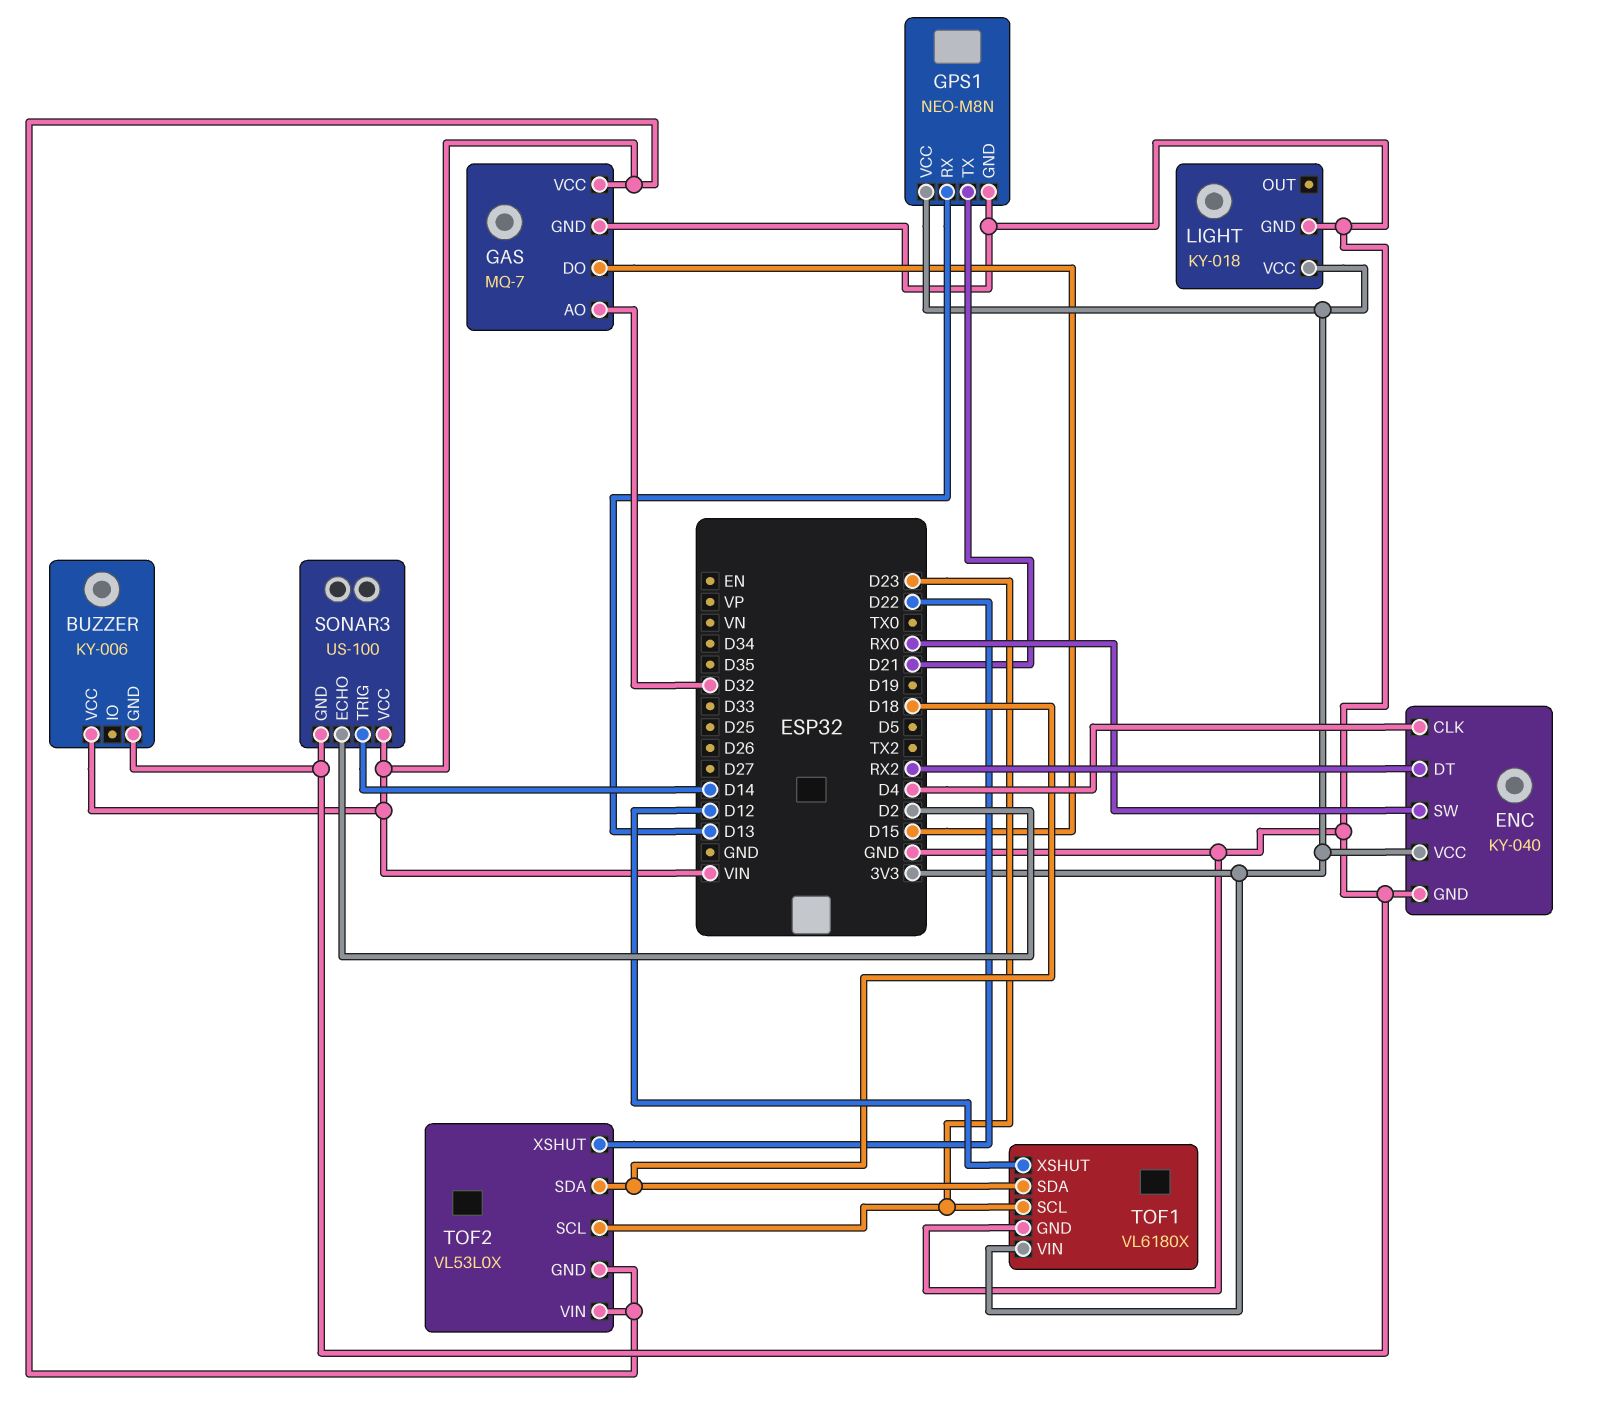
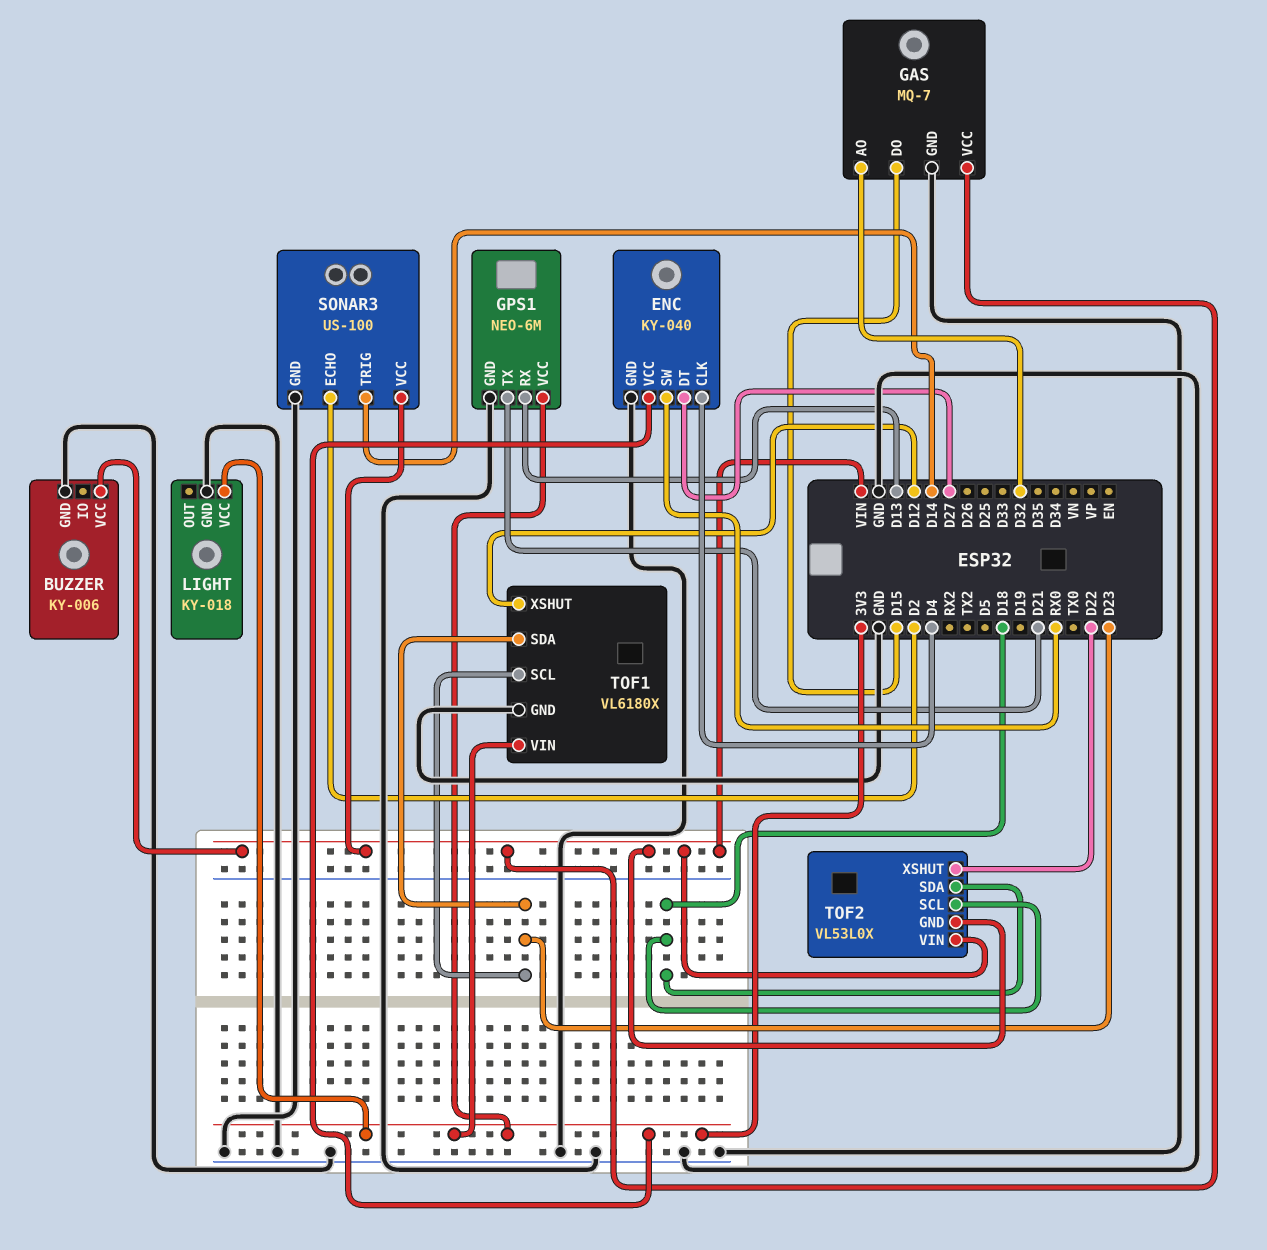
ENC pin DT: RX2 -> D27
GPS1: NEO-M8N -> NEO-6M
TOF1 pin SDA: D18 -> D23
TOF2 pin SCL: D23 -> D18

